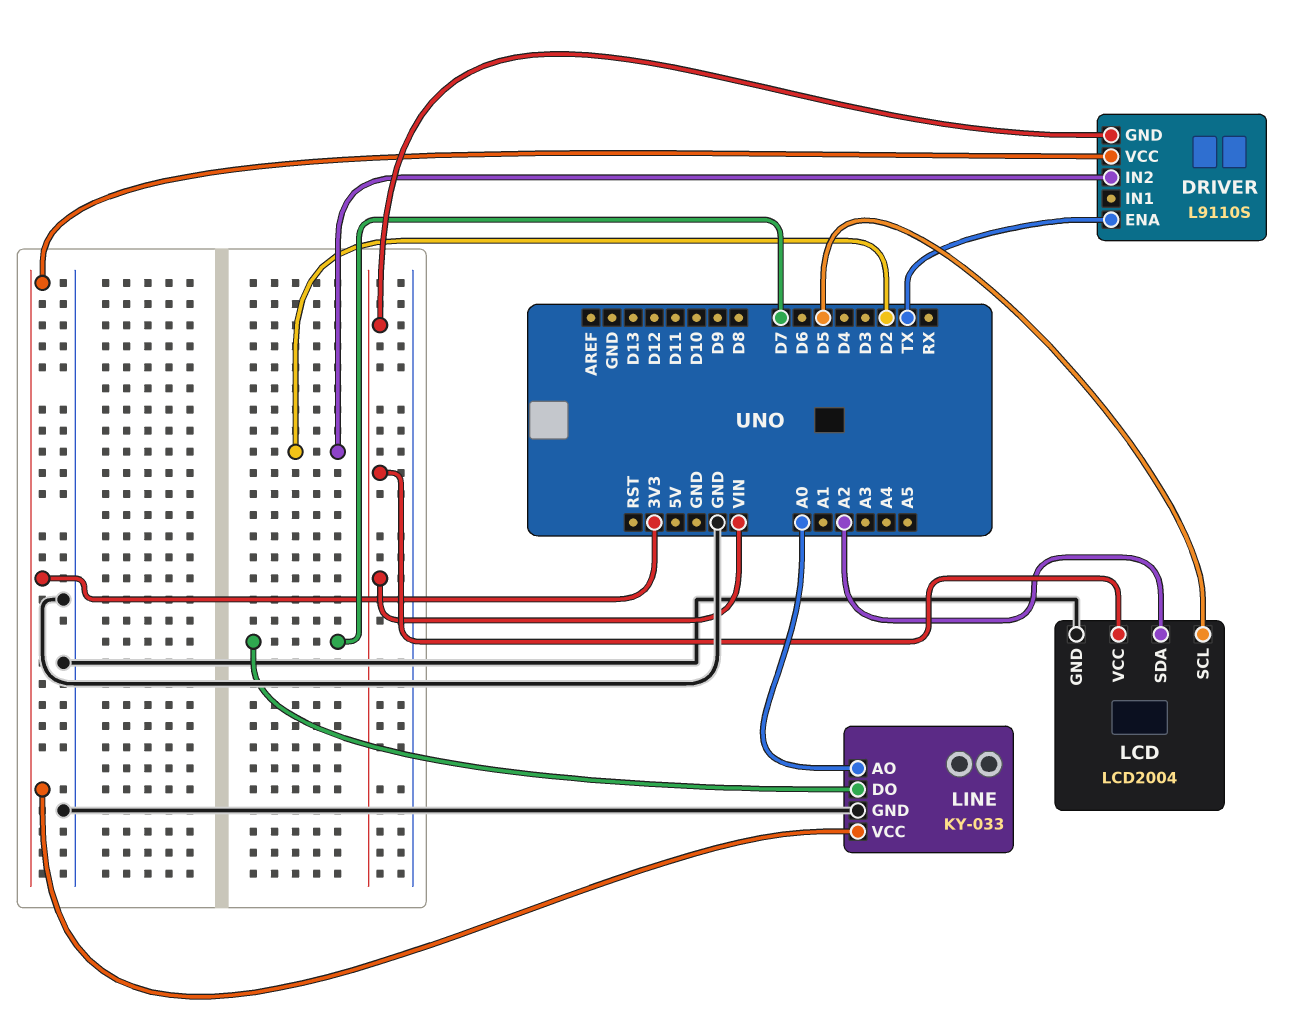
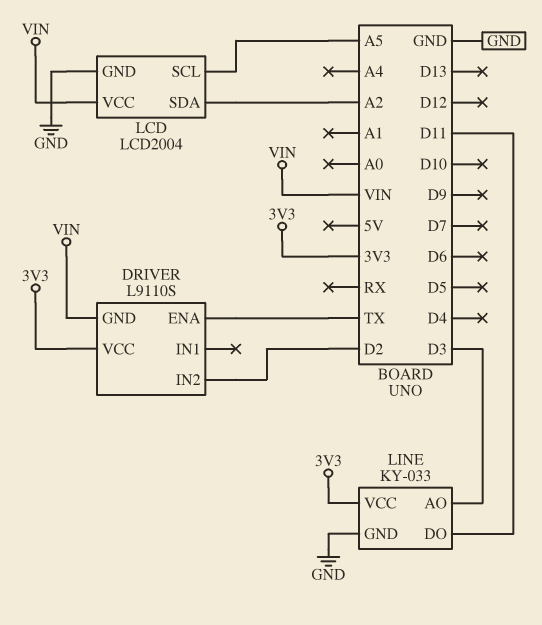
LCD pin SCL: D5 -> A5
LINE pin AO: A0 -> D3
LINE pin DO: D7 -> D11

